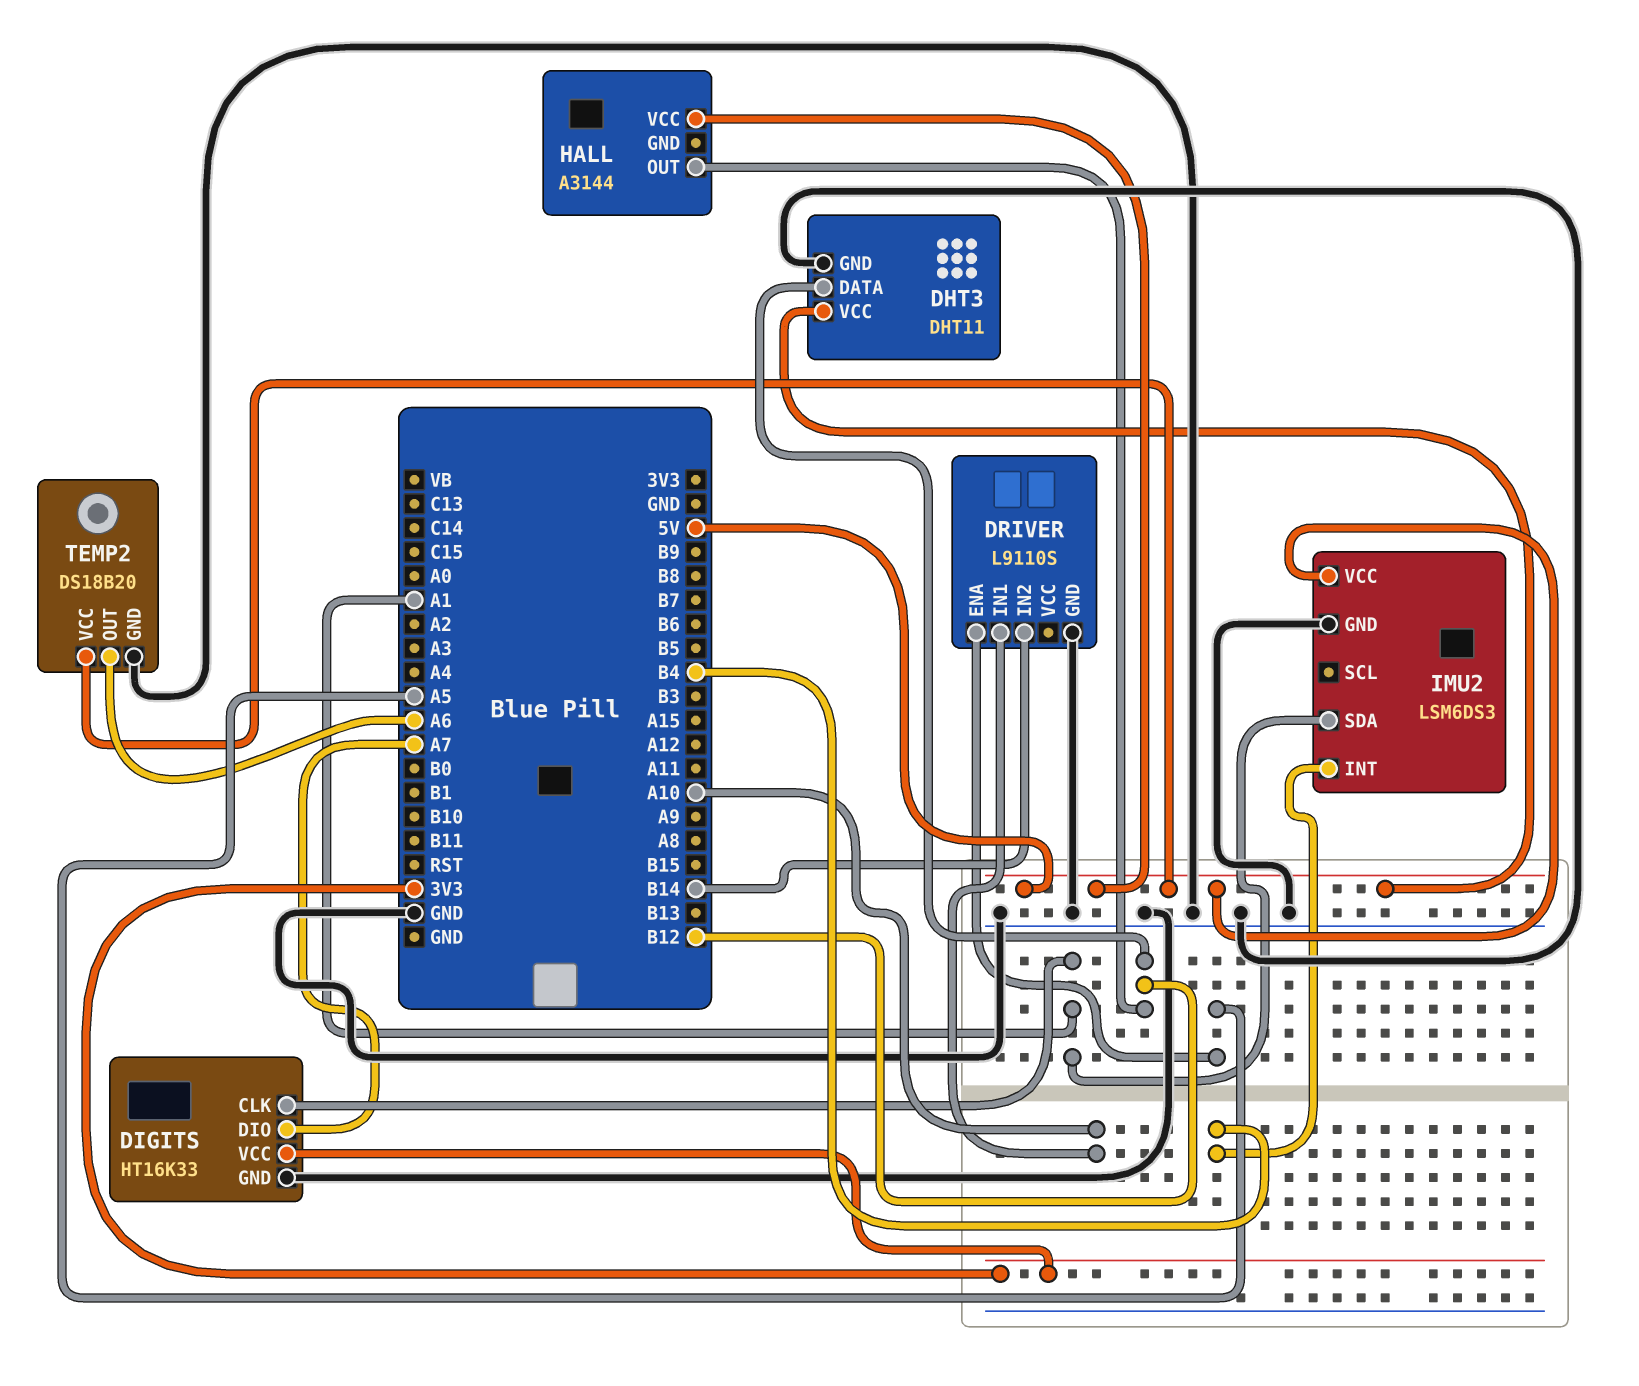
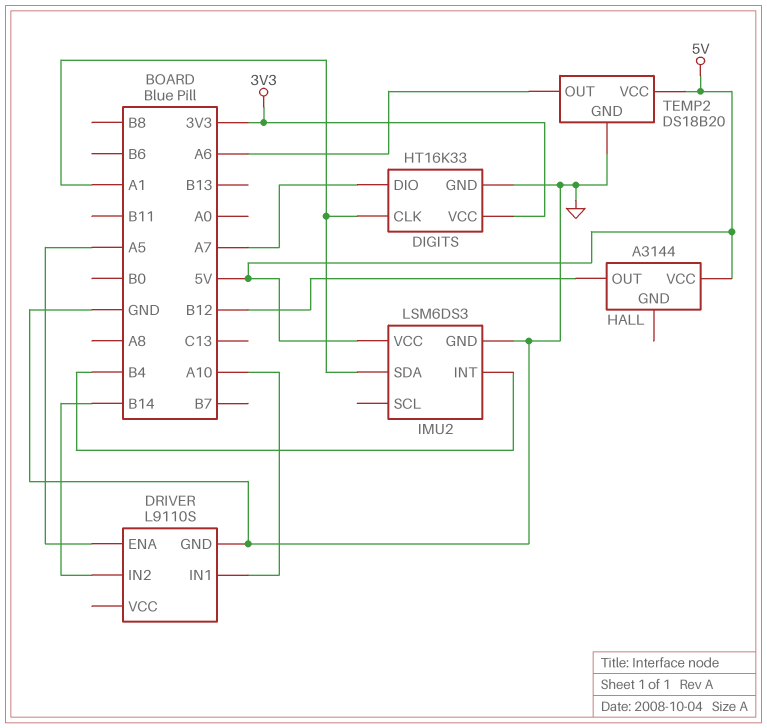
DHT3: DHT11 -> none
DHT3 pin DATA: B12 -> none
DHT3 pin GND: GND -> none
DHT3 pin VCC: 5V -> none

